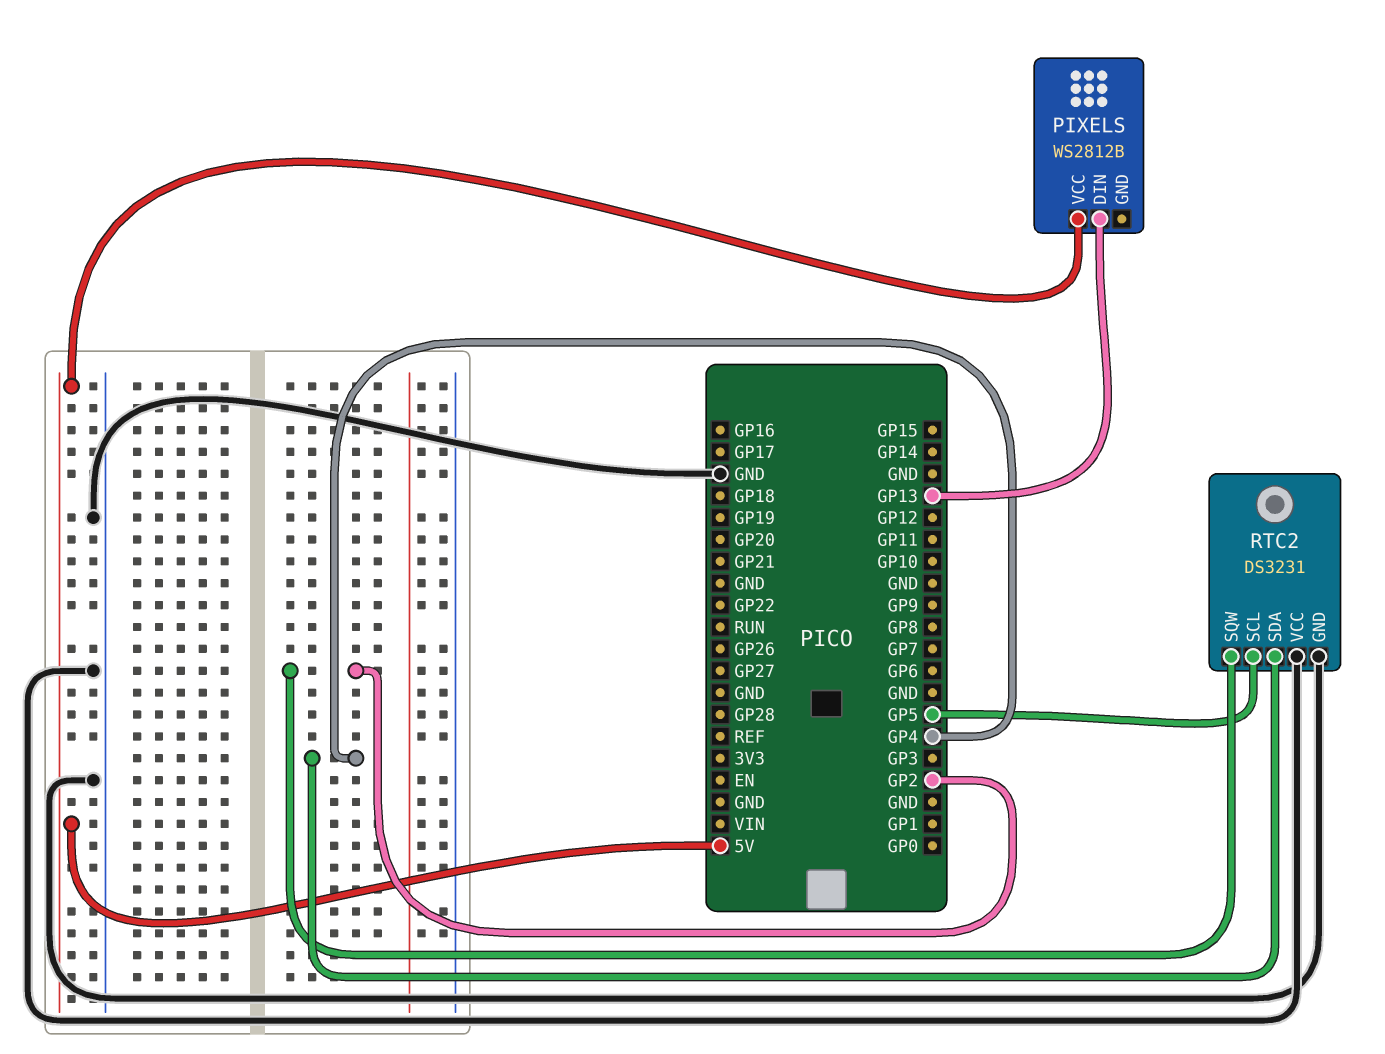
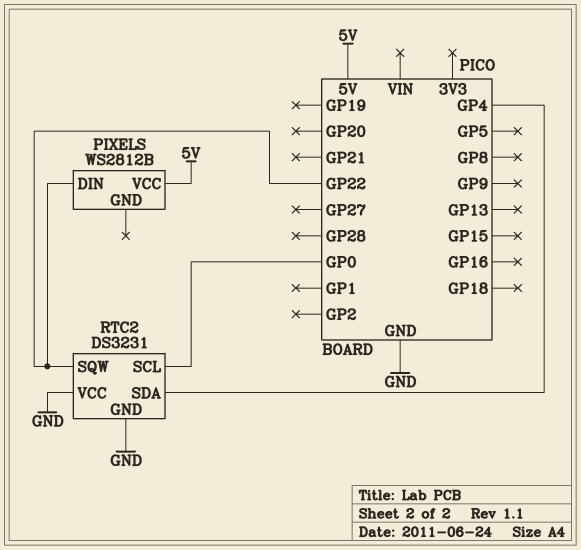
PIXELS pin DIN: GP13 -> GP22
RTC2 pin SCL: GP5 -> GP0
RTC2 pin SQW: GP2 -> GP22

